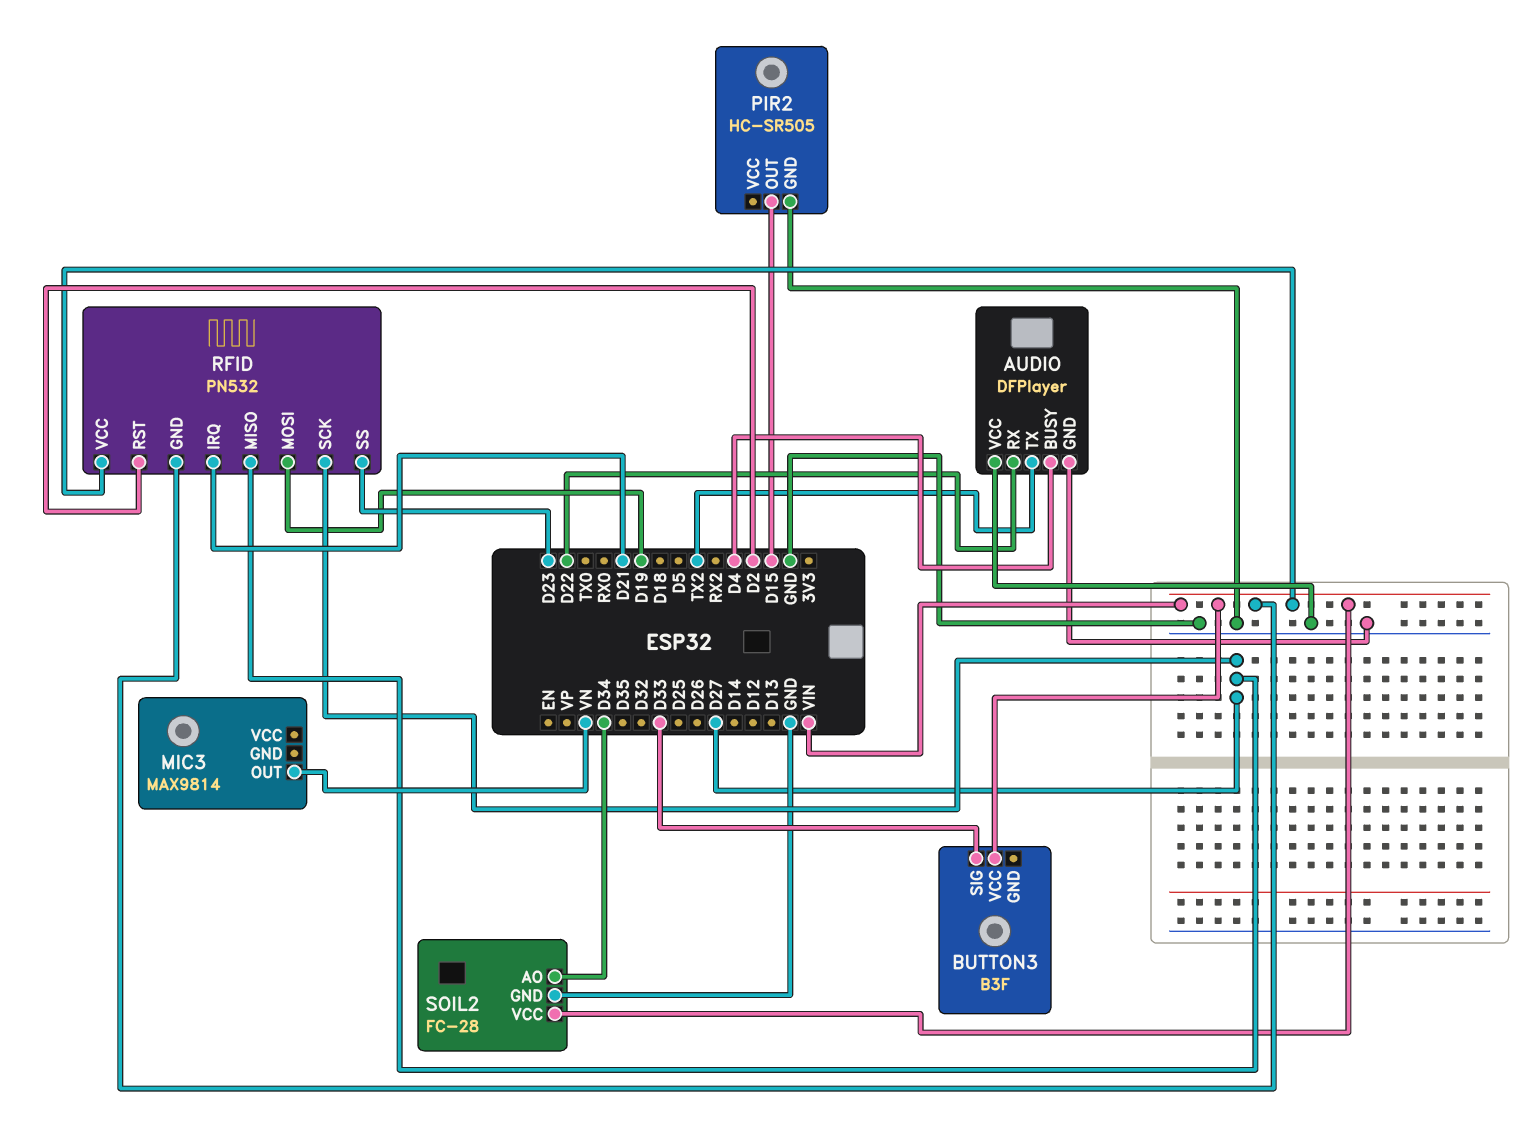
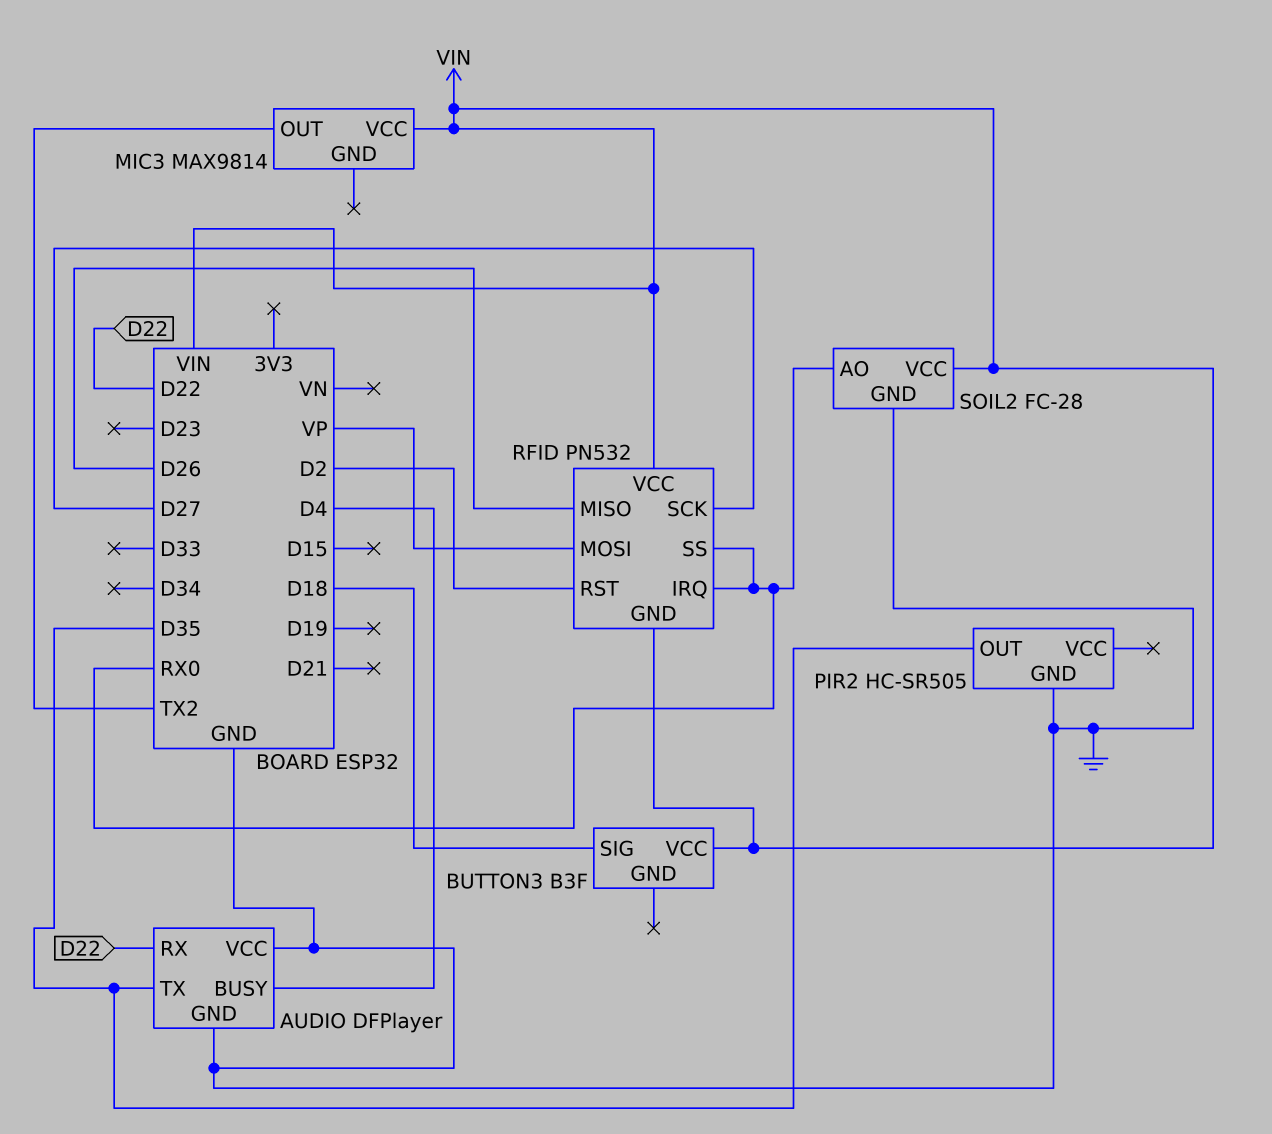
AUDIO pin TX: TX2 -> D35
BUTTON3 pin SIG: D33 -> D18
MIC3 pin OUT: VN -> TX2
MIC3 pin VCC: none -> VIN
PIR2 pin OUT: D15 -> D35
RFID pin IRQ: D21 -> RX0
RFID pin MISO: D27 -> D26
RFID pin MOSI: D19 -> VP
RFID pin SS: D23 -> RX0
SOIL2 pin AO: D34 -> RX0

